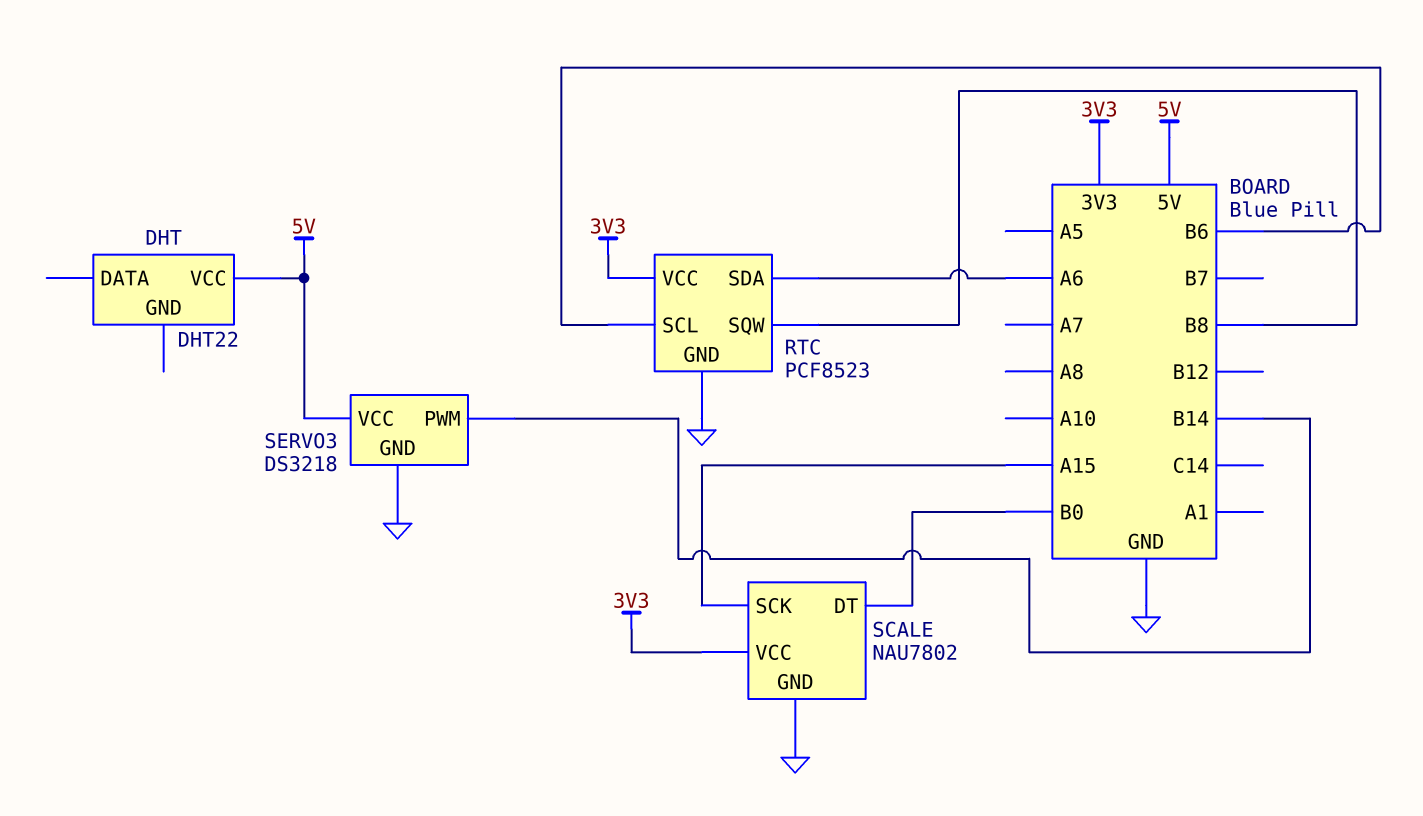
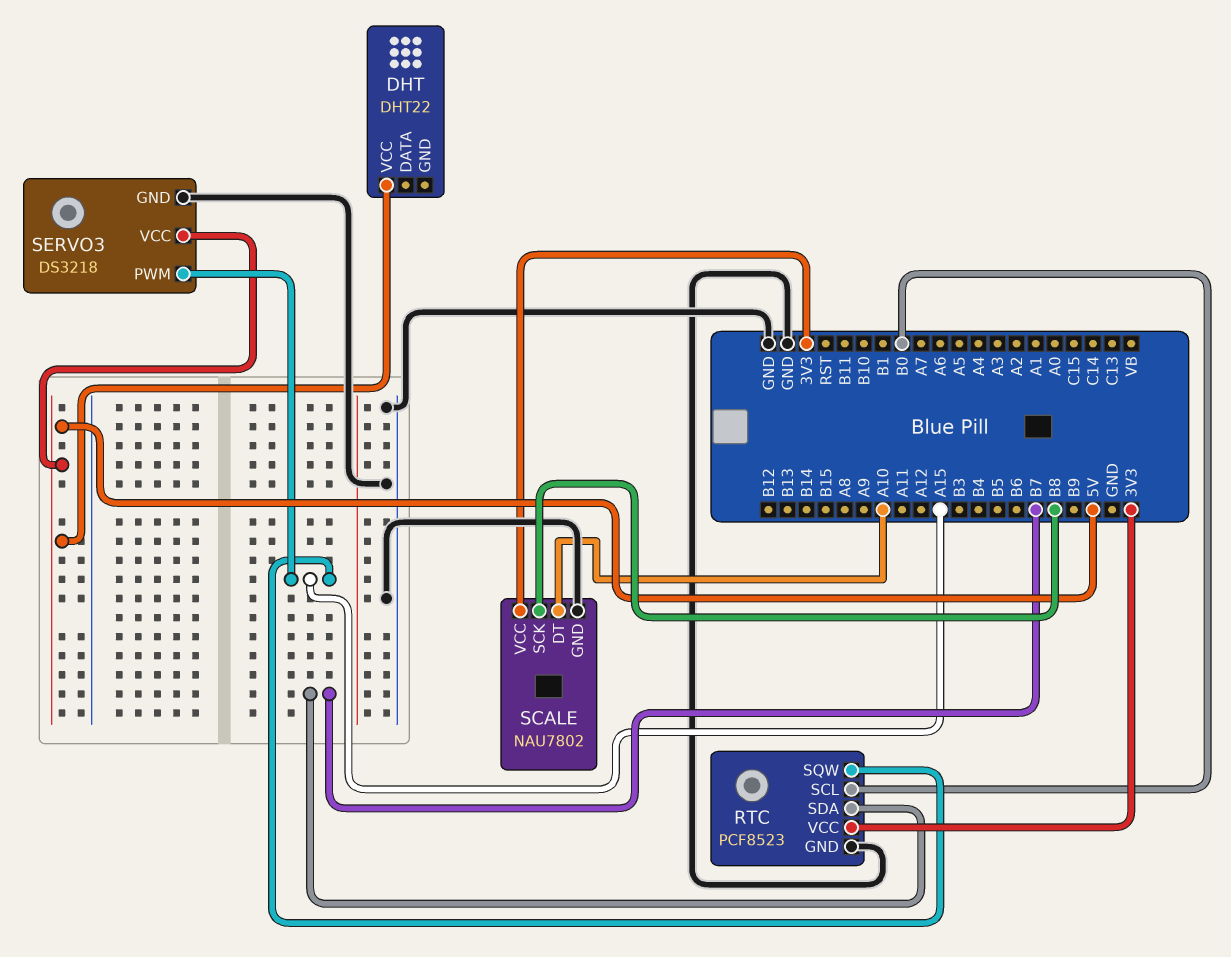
RTC pin SCL: B6 -> B0
RTC pin SDA: A6 -> B7
RTC pin SQW: B8 -> A15
SCALE pin DT: B0 -> A10
SCALE pin SCK: A15 -> B8
SERVO3 pin PWM: B14 -> A15

